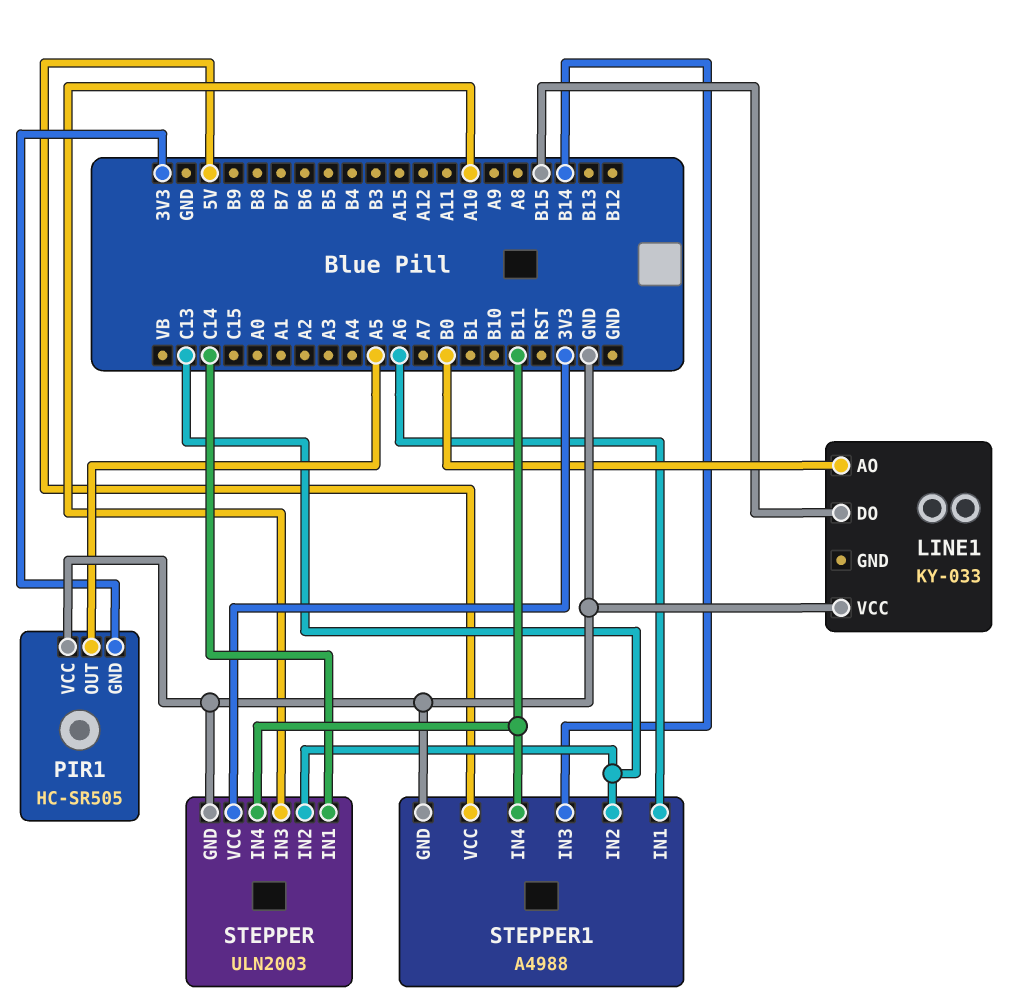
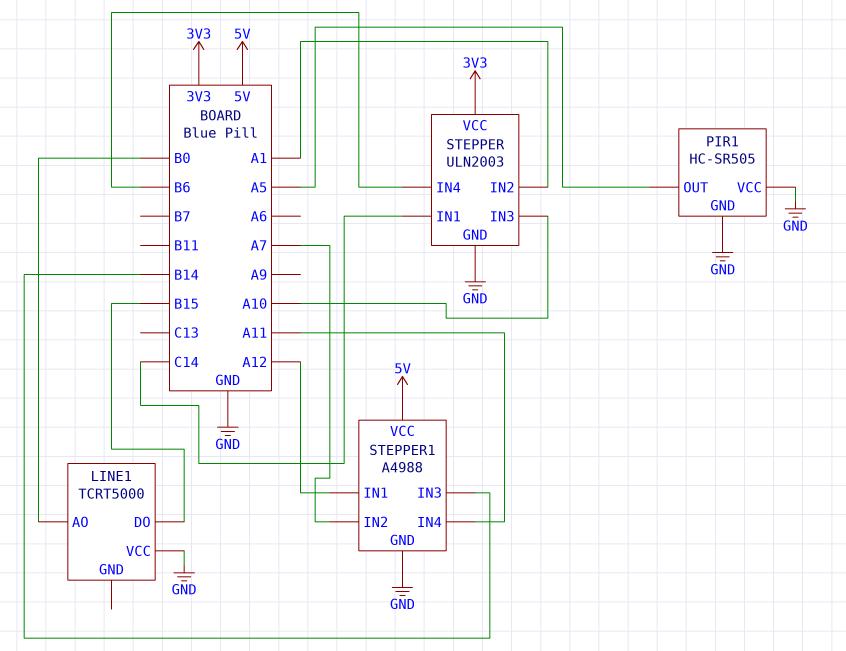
LINE1: KY-033 -> TCRT5000
PIR1 pin GND: 3V3 -> GND
STEPPER pin IN2: C13 -> A1
STEPPER pin IN4: B11 -> B6
STEPPER1 pin IN1: A6 -> A12
STEPPER1 pin IN2: C13 -> A7
STEPPER1 pin IN4: B11 -> A11

